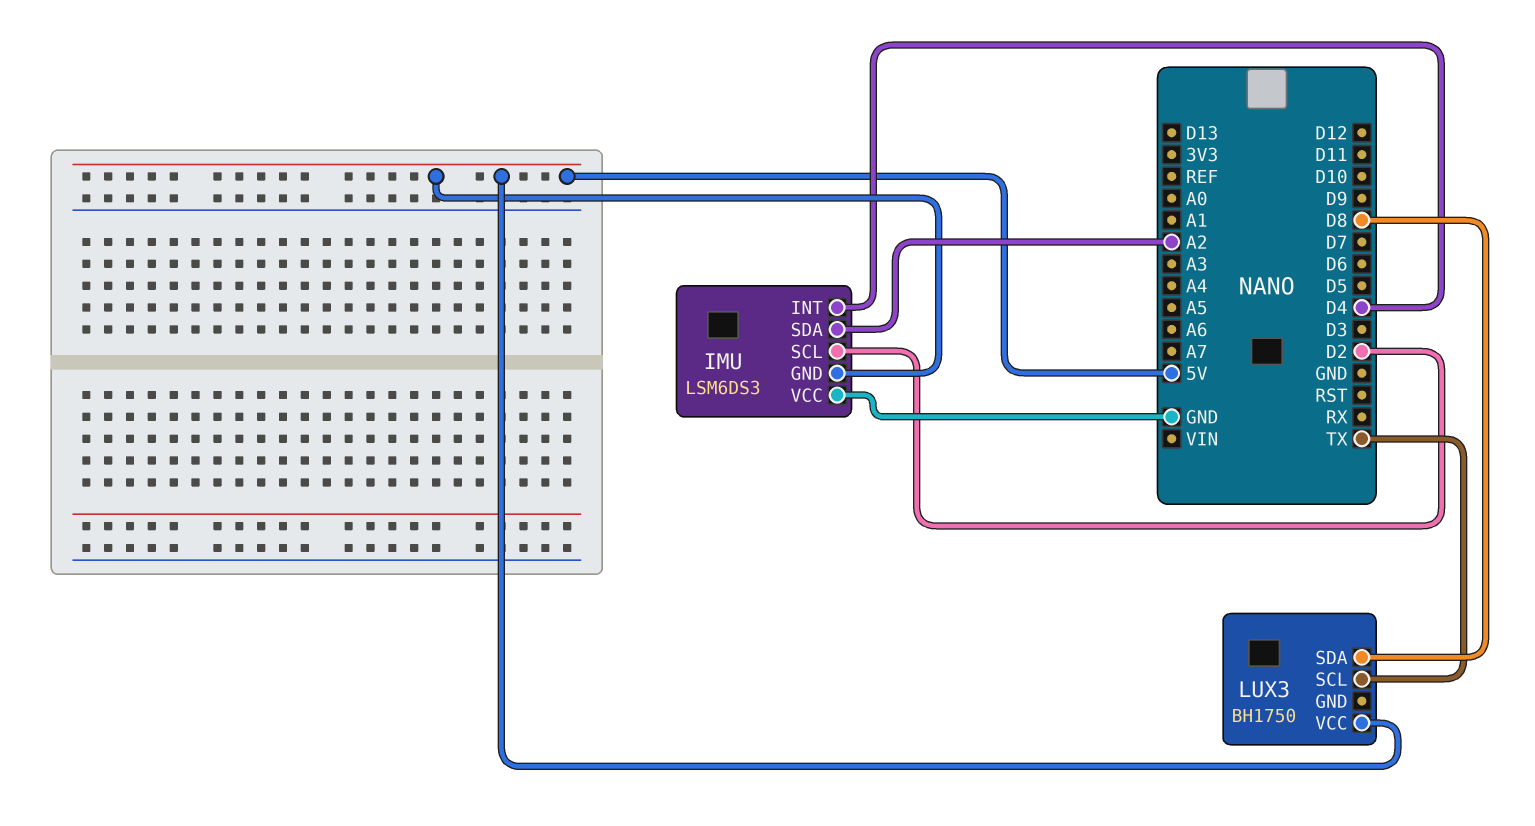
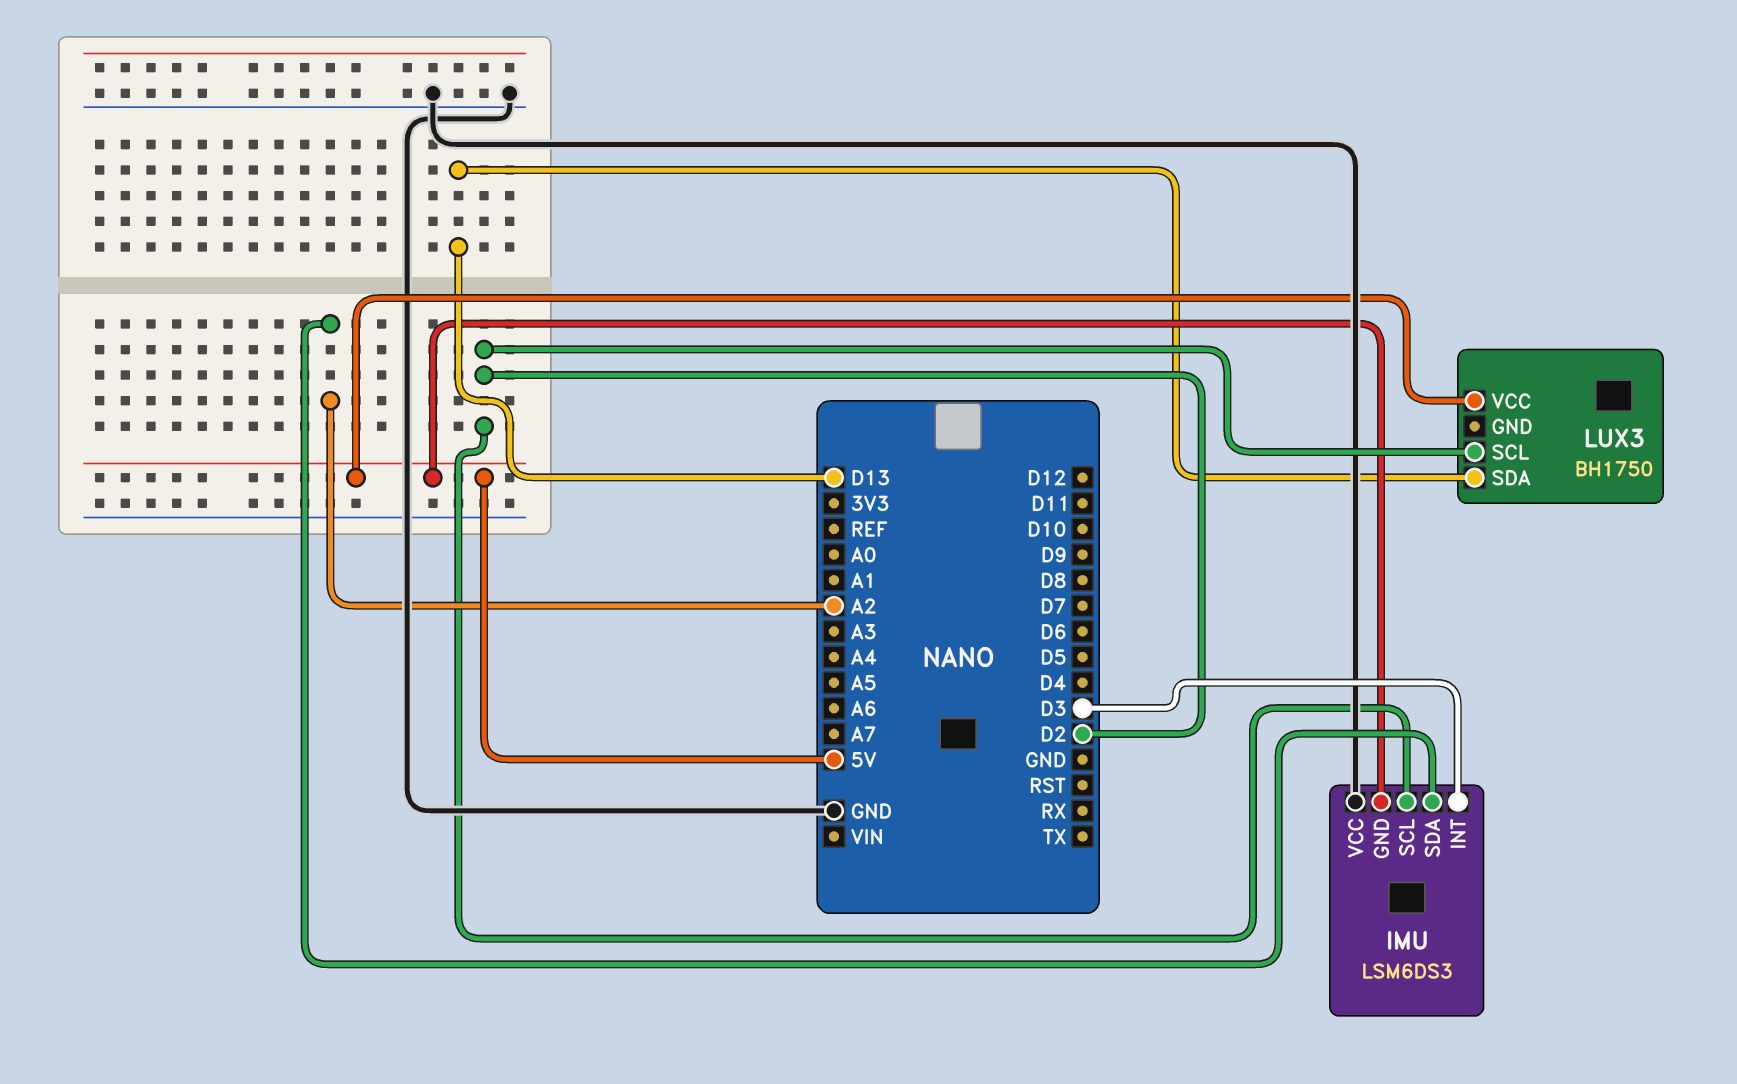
IMU pin INT: D4 -> D3
LUX3 pin SCL: TX -> D2
LUX3 pin SDA: D8 -> D13

